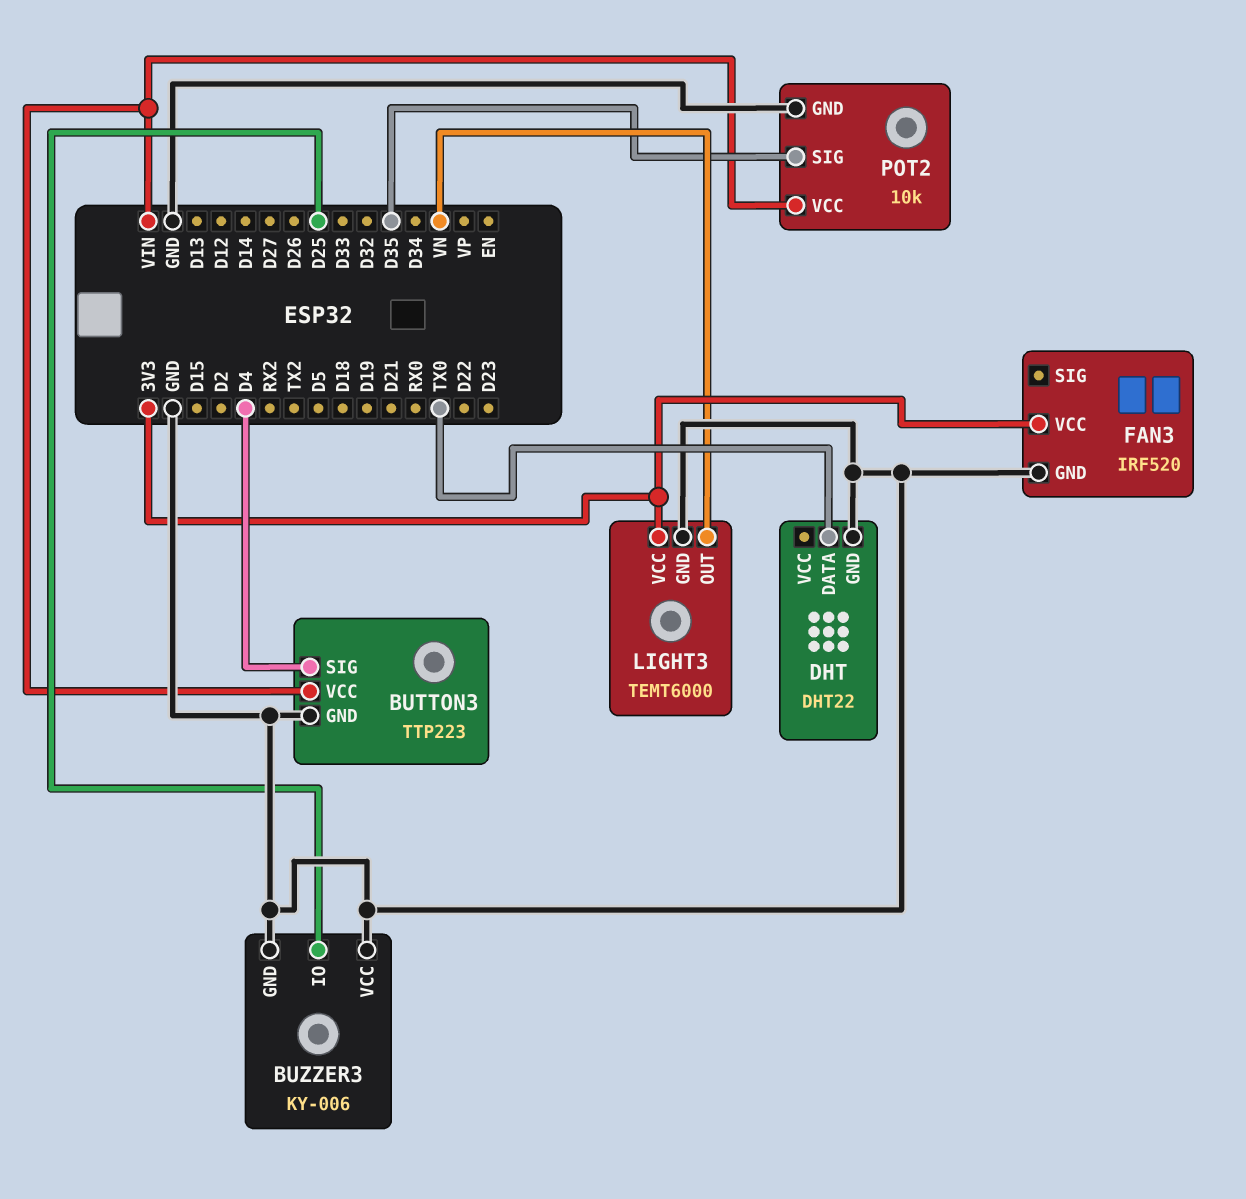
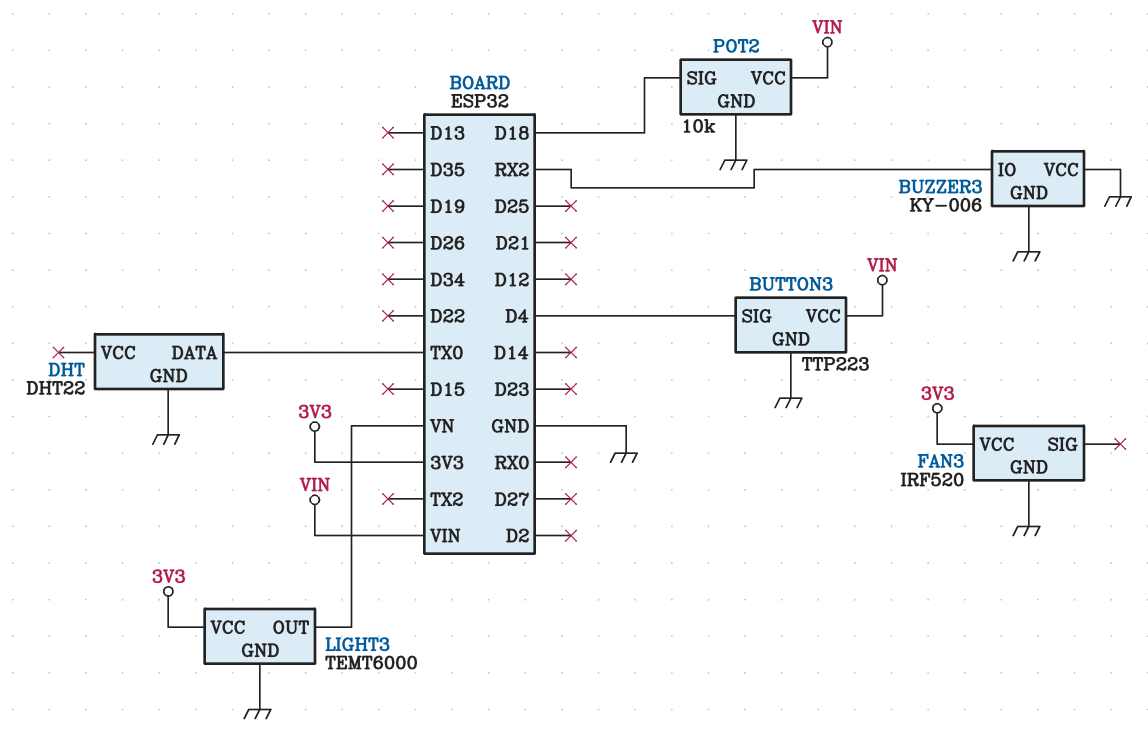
BUZZER3 pin IO: D25 -> RX2
POT2 pin SIG: D35 -> D18

